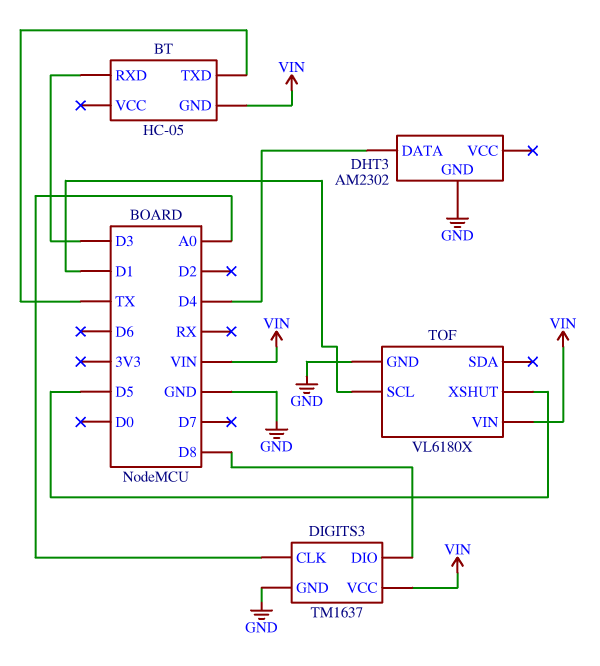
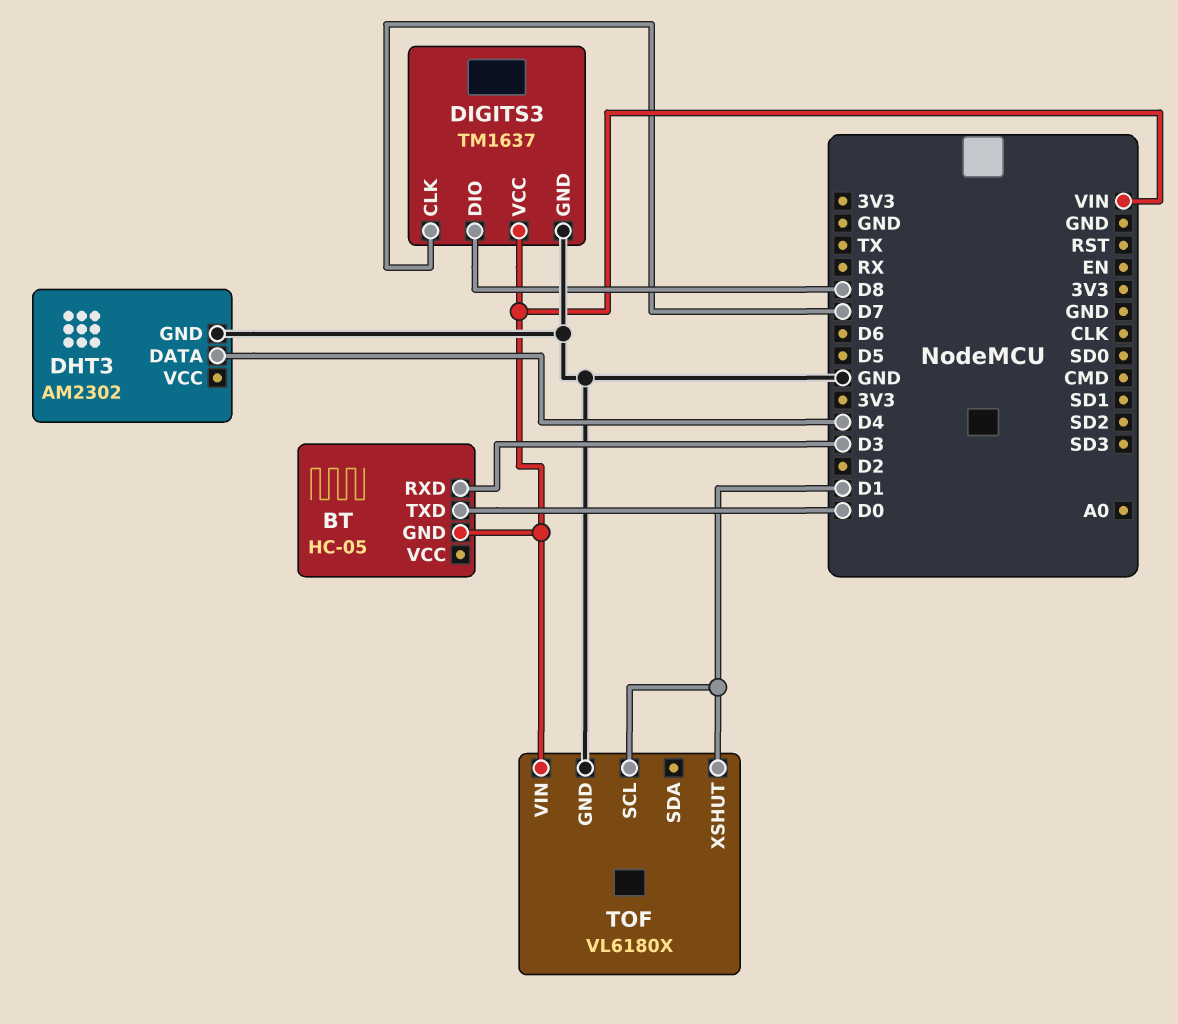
BT pin TXD: TX -> D0
DIGITS3 pin CLK: A0 -> D7
TOF pin XSHUT: D5 -> D1

